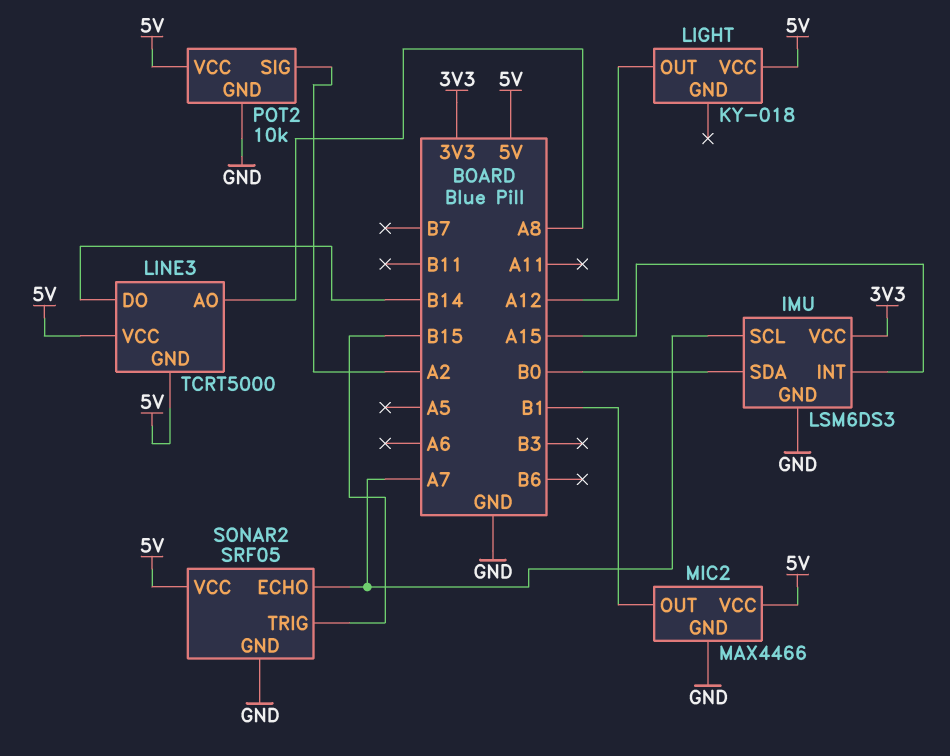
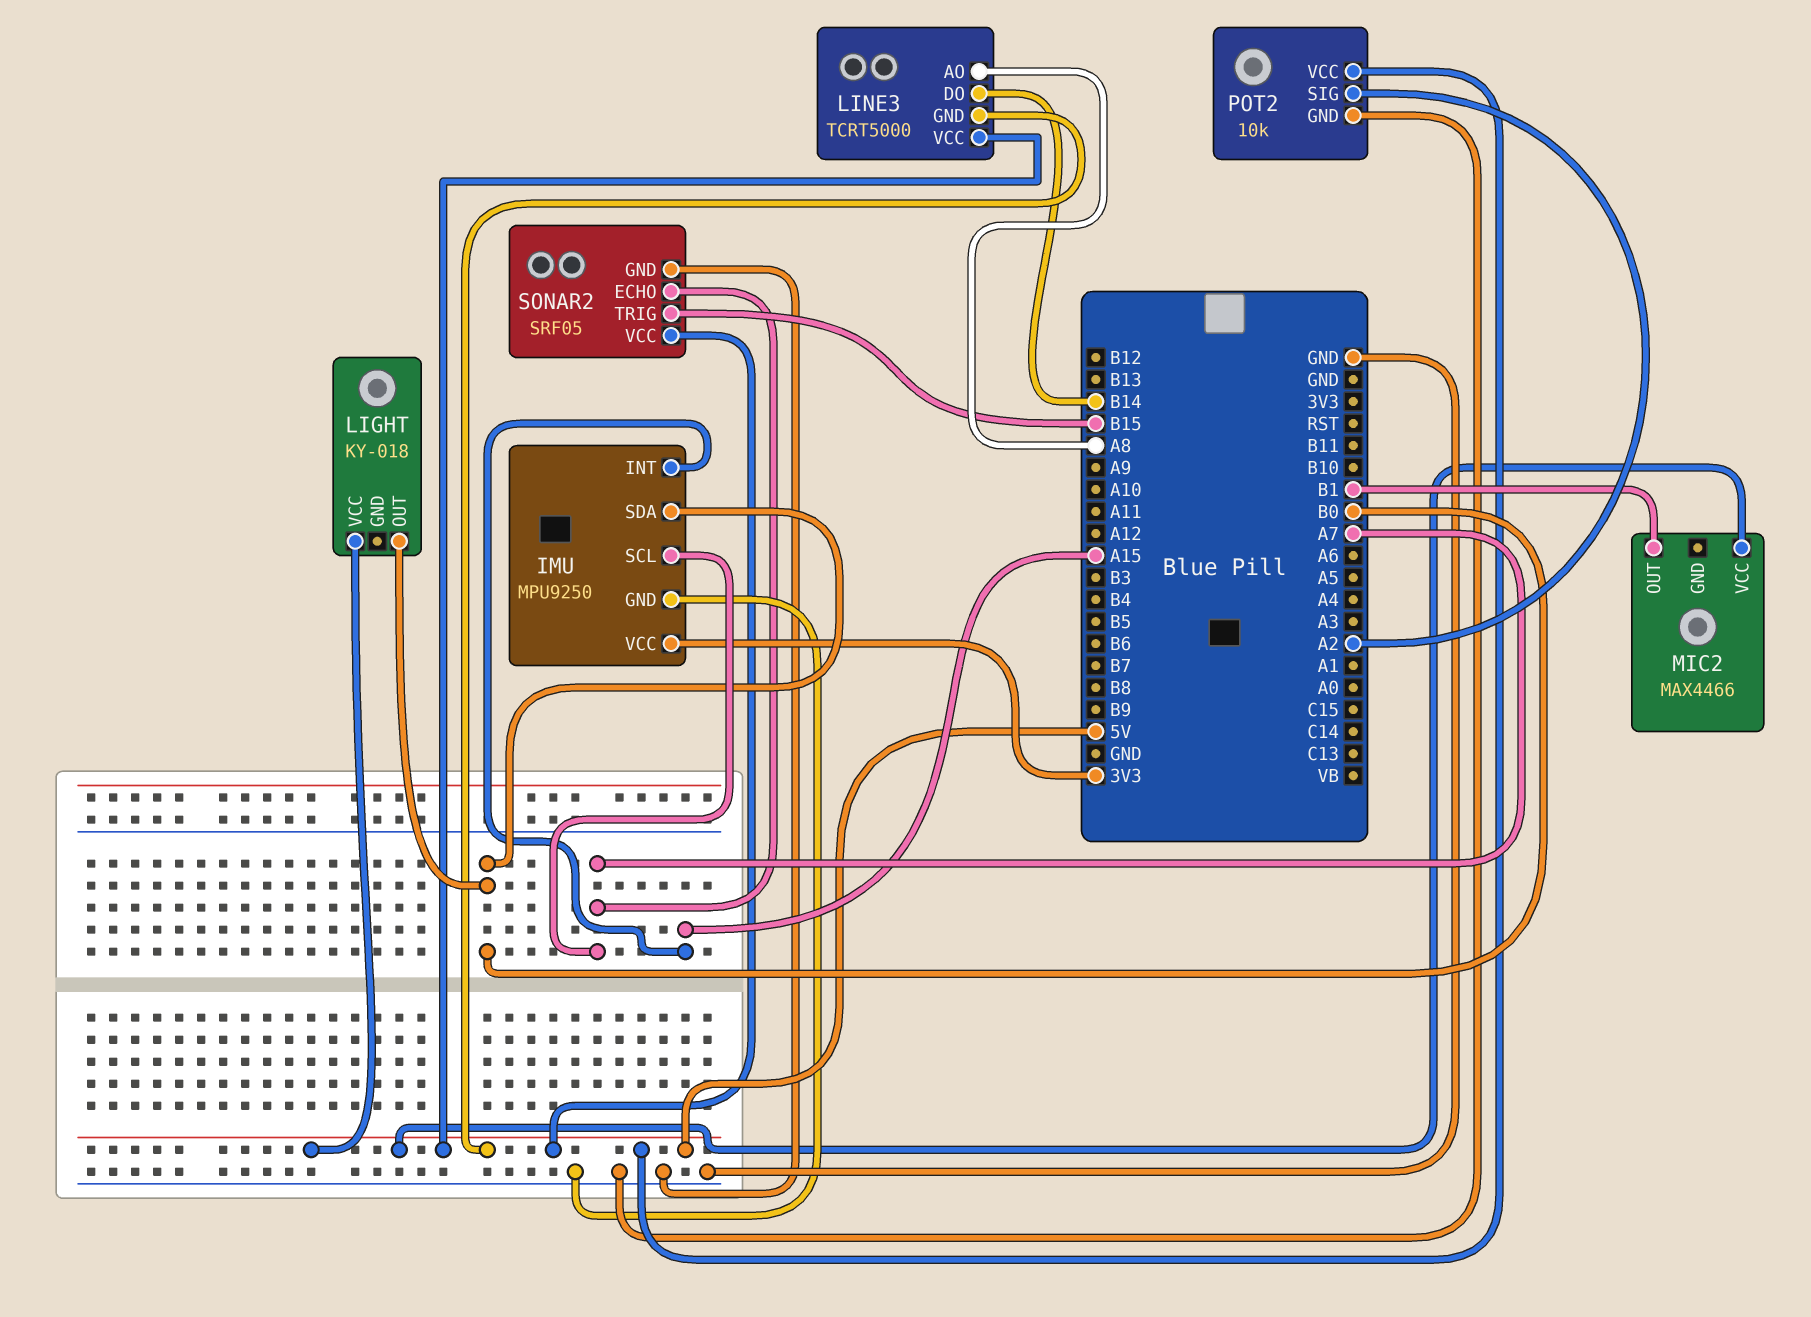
IMU: LSM6DS3 -> MPU9250
LIGHT pin OUT: A12 -> B0
MIC2 pin GND: GND -> none

